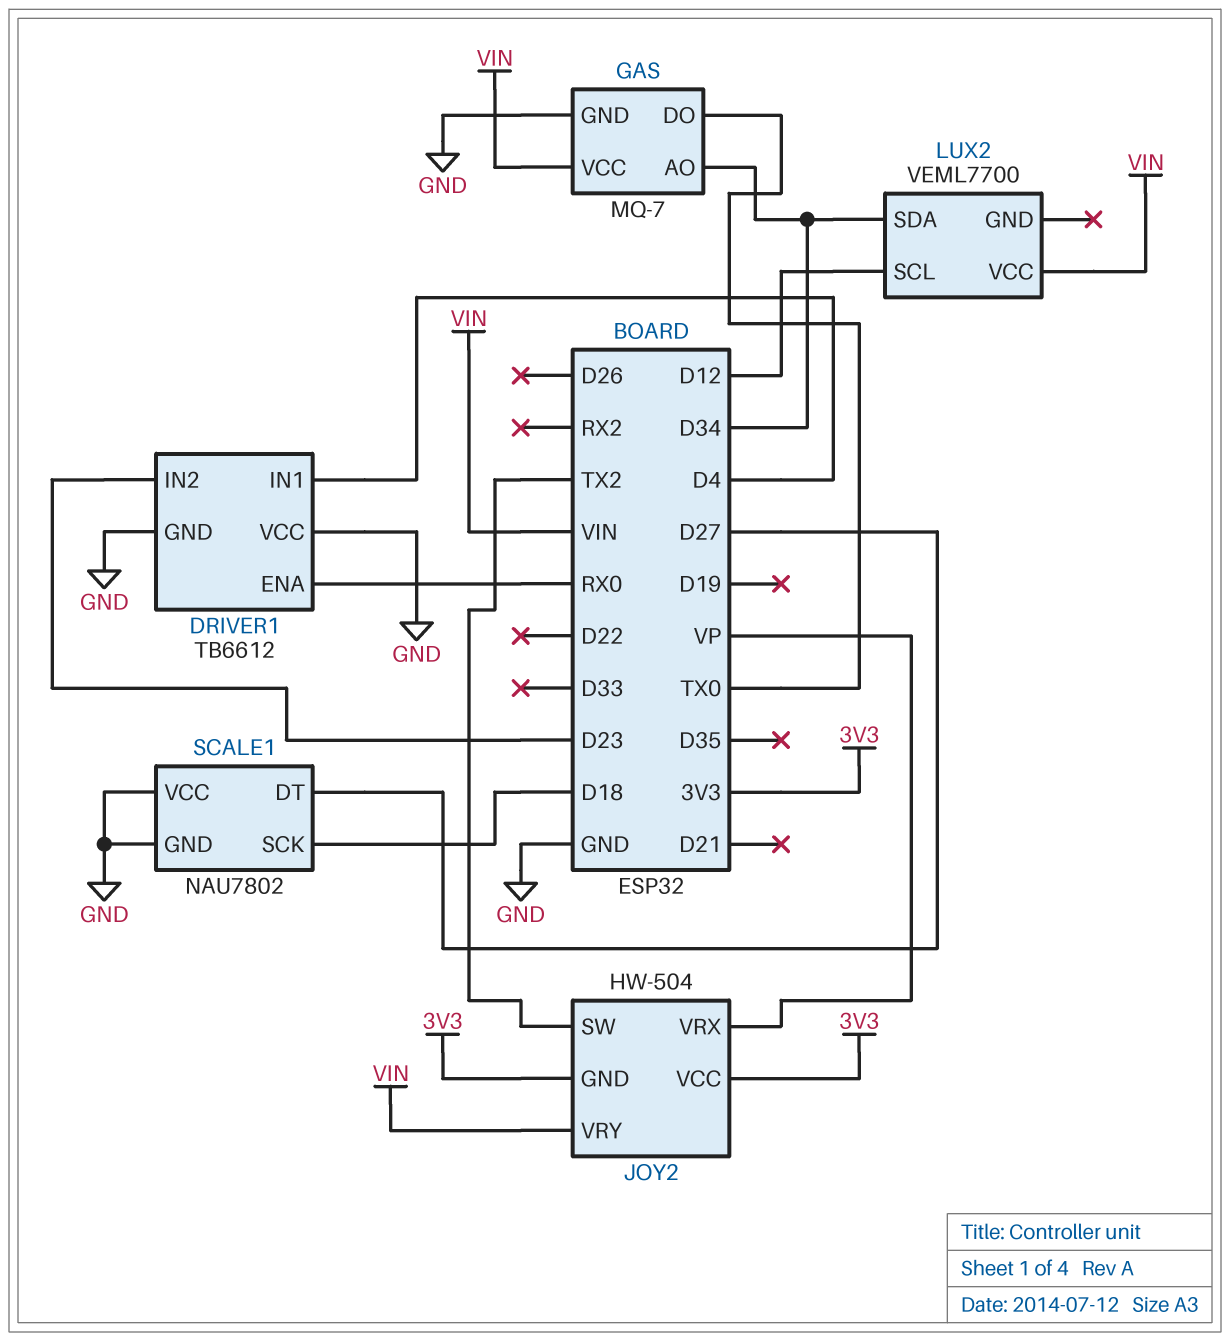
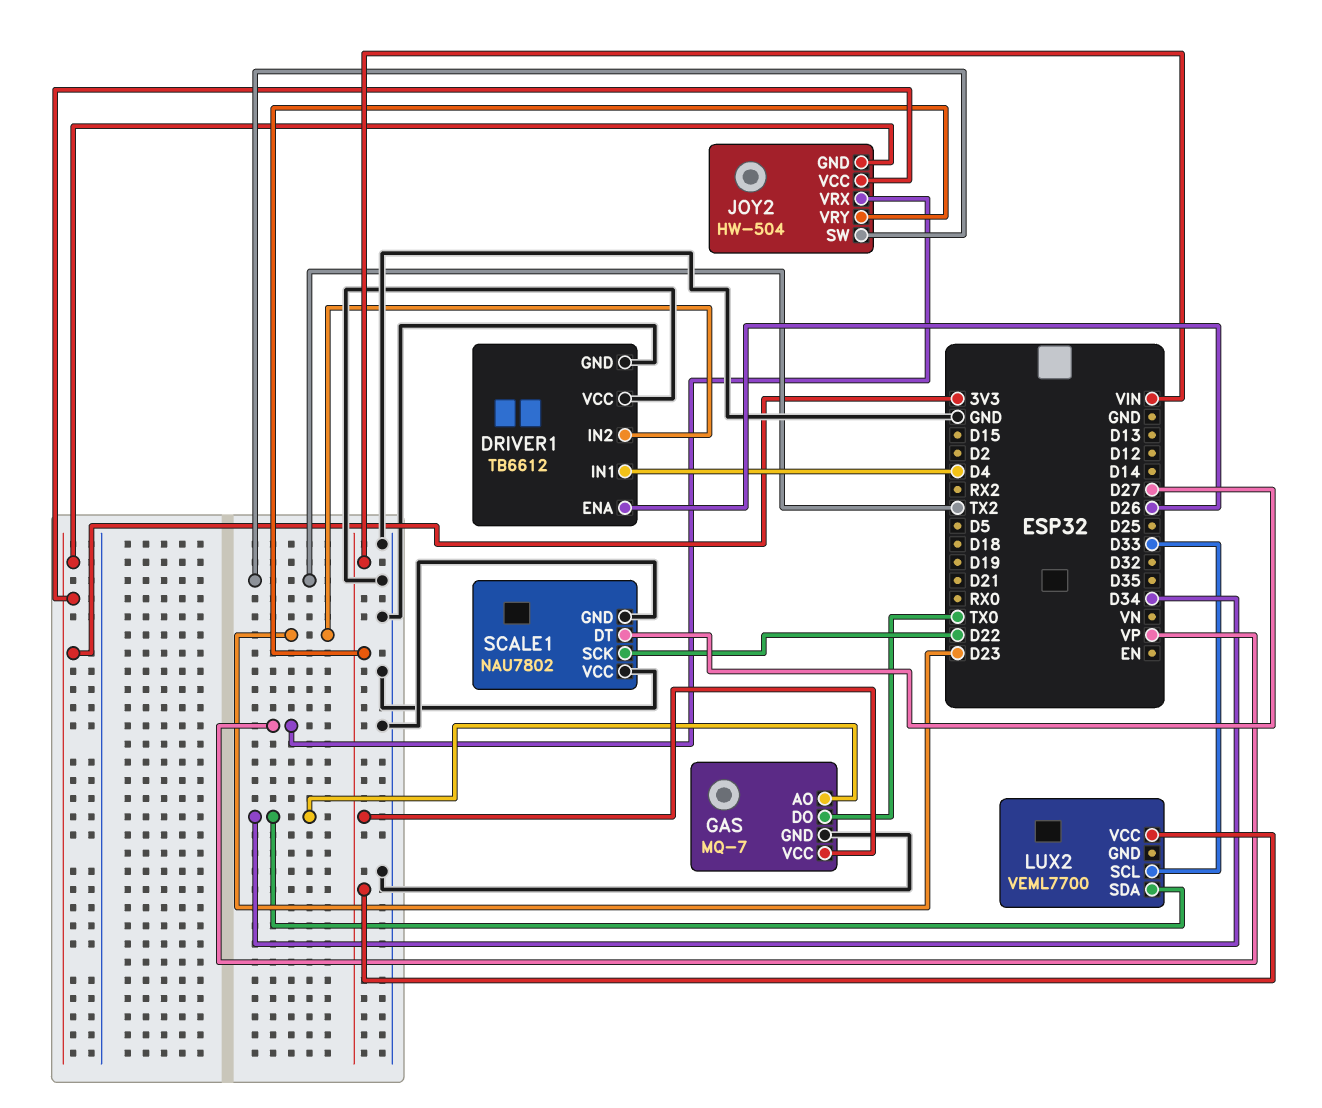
DRIVER1 pin ENA: RX0 -> D26
LUX2 pin SCL: D12 -> D33
SCALE1 pin SCK: D18 -> D22

